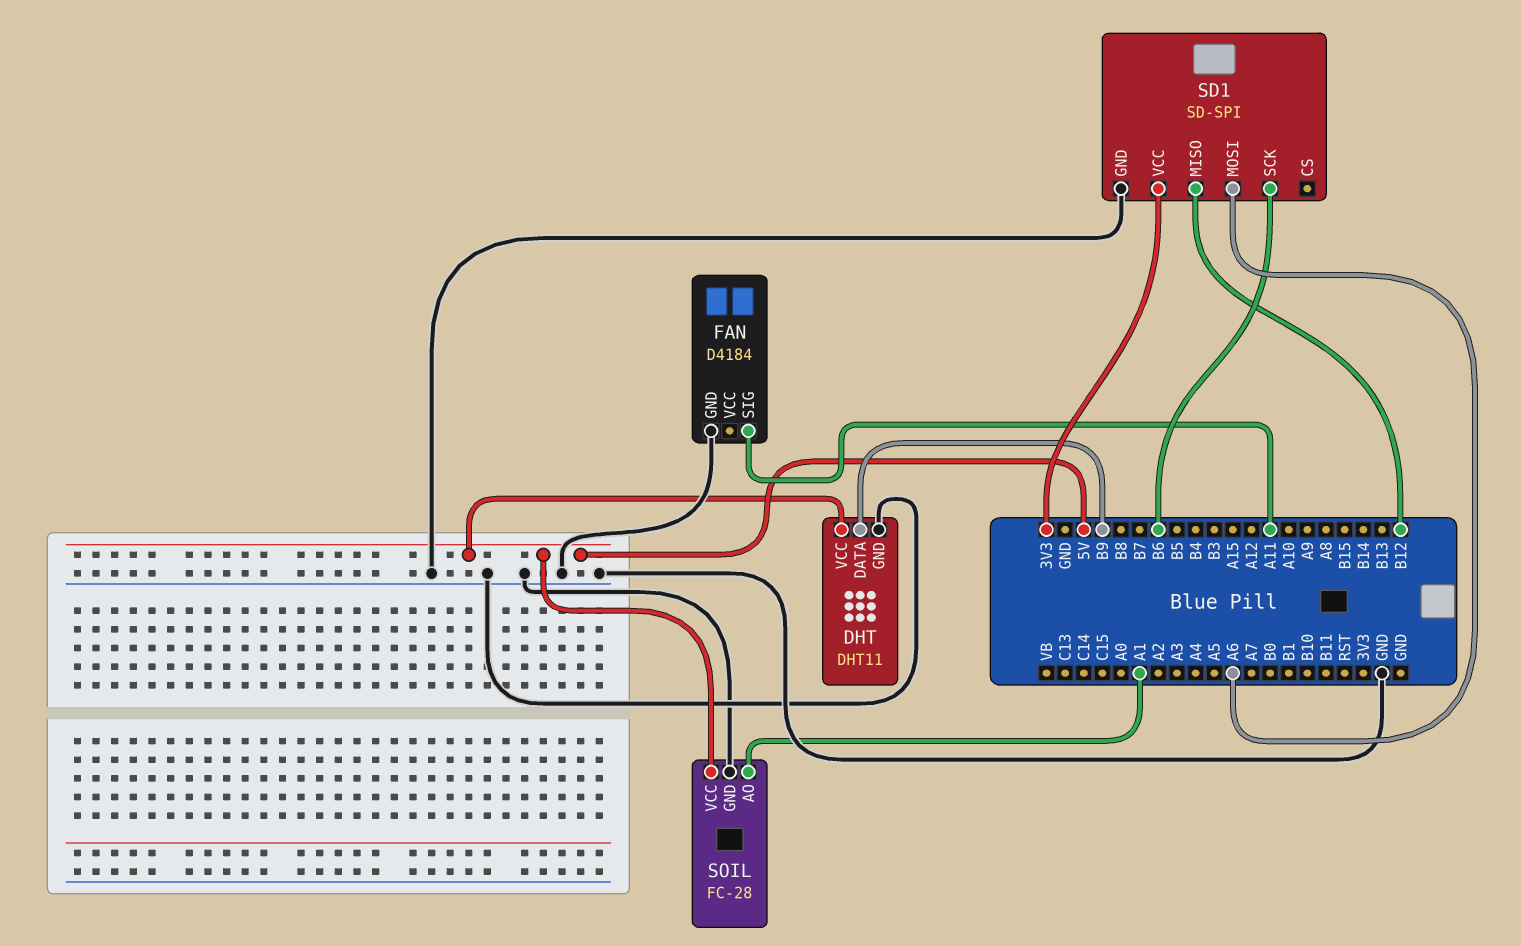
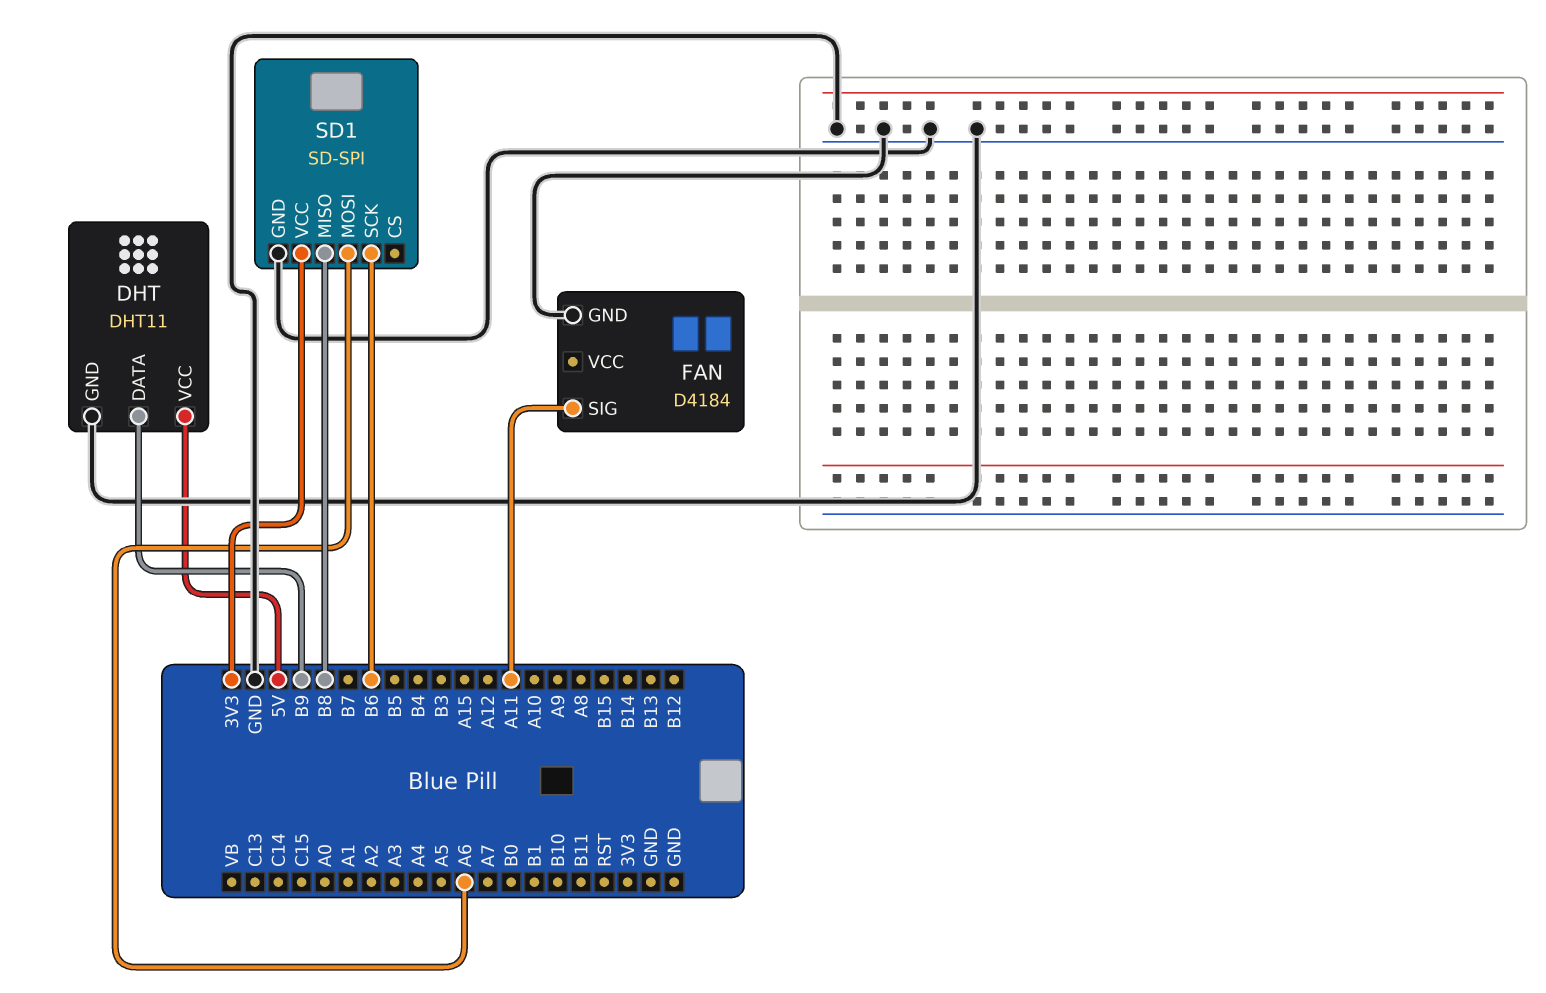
SD1 pin MISO: B12 -> B8
SOIL: FC-28 -> none
SOIL pin AO: A1 -> none
SOIL pin GND: GND -> none
SOIL pin VCC: 5V -> none

